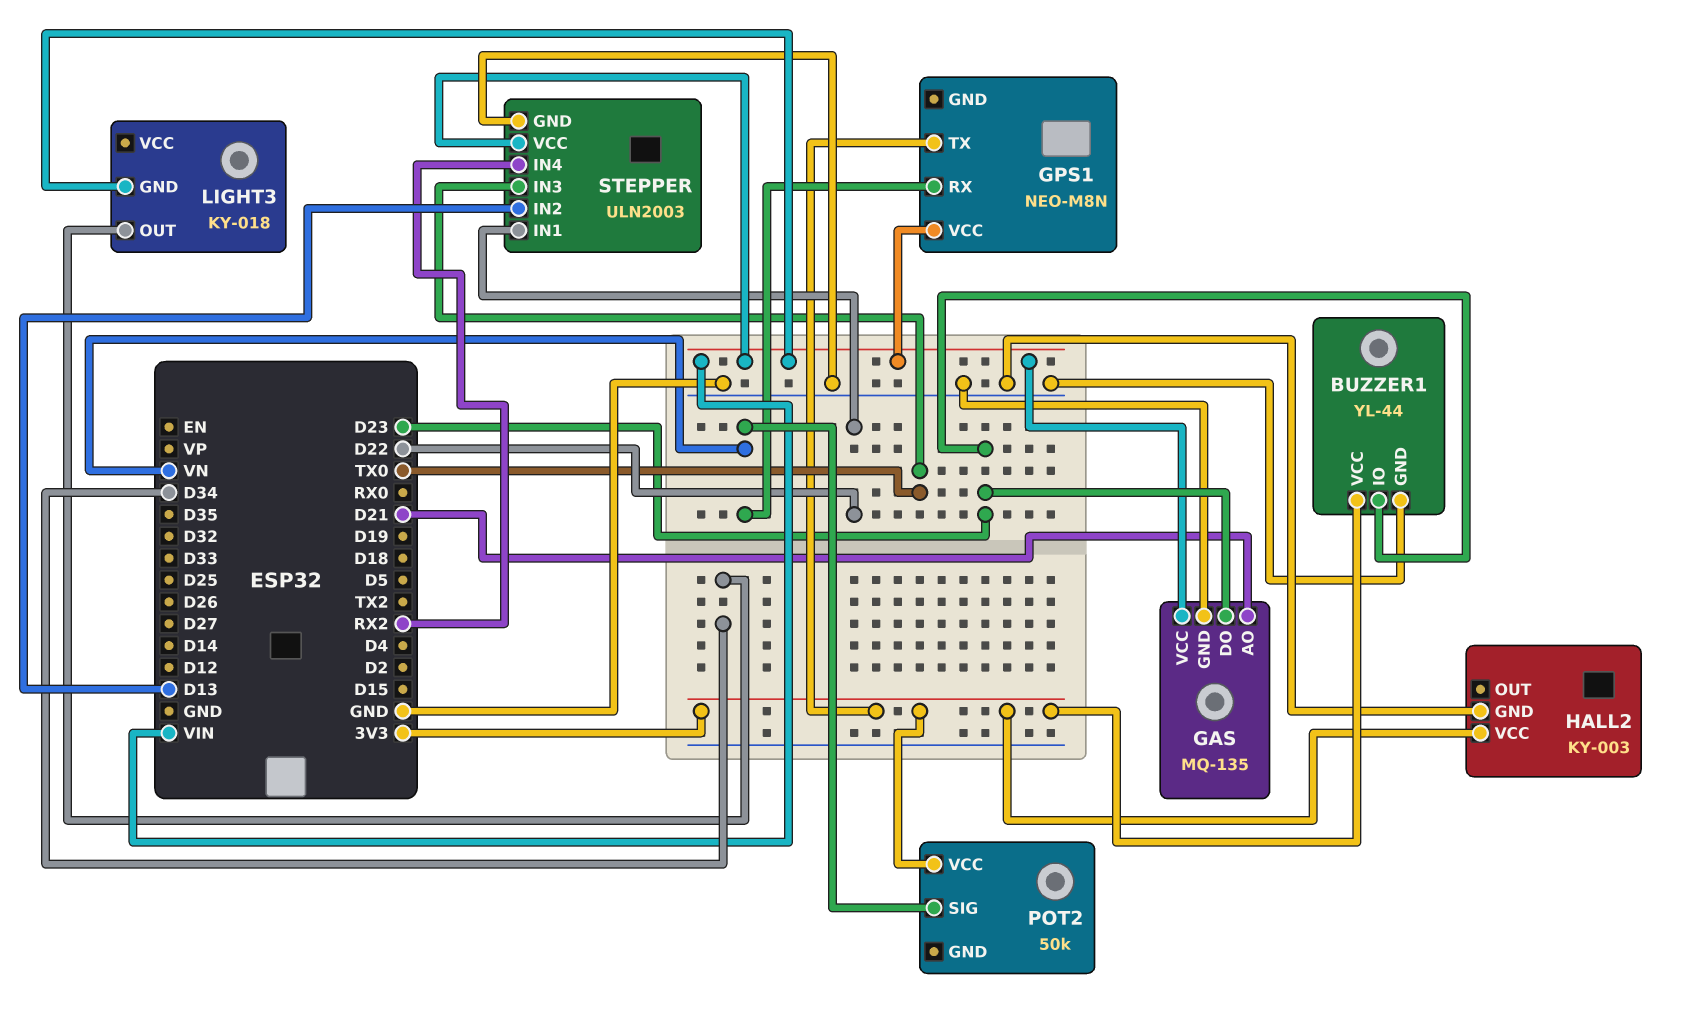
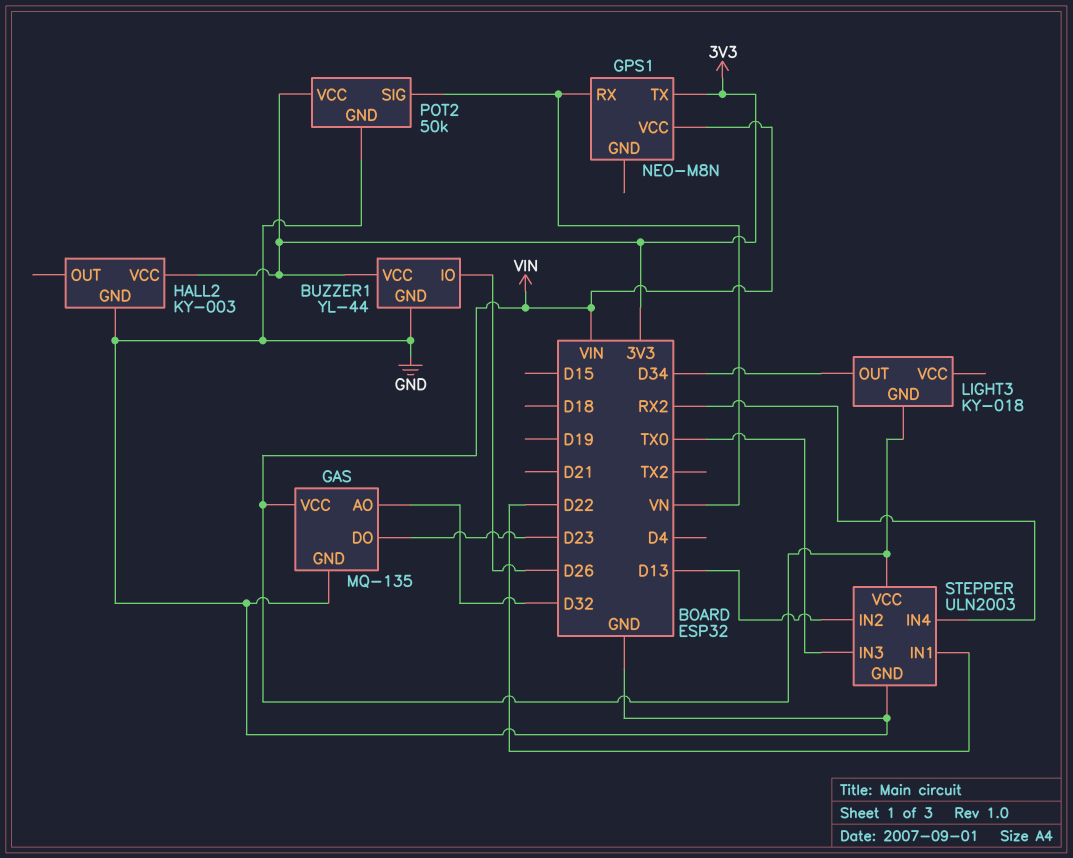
BUZZER1 pin IO: D23 -> D26
GAS pin AO: D21 -> D32
POT2 pin GND: none -> GND

